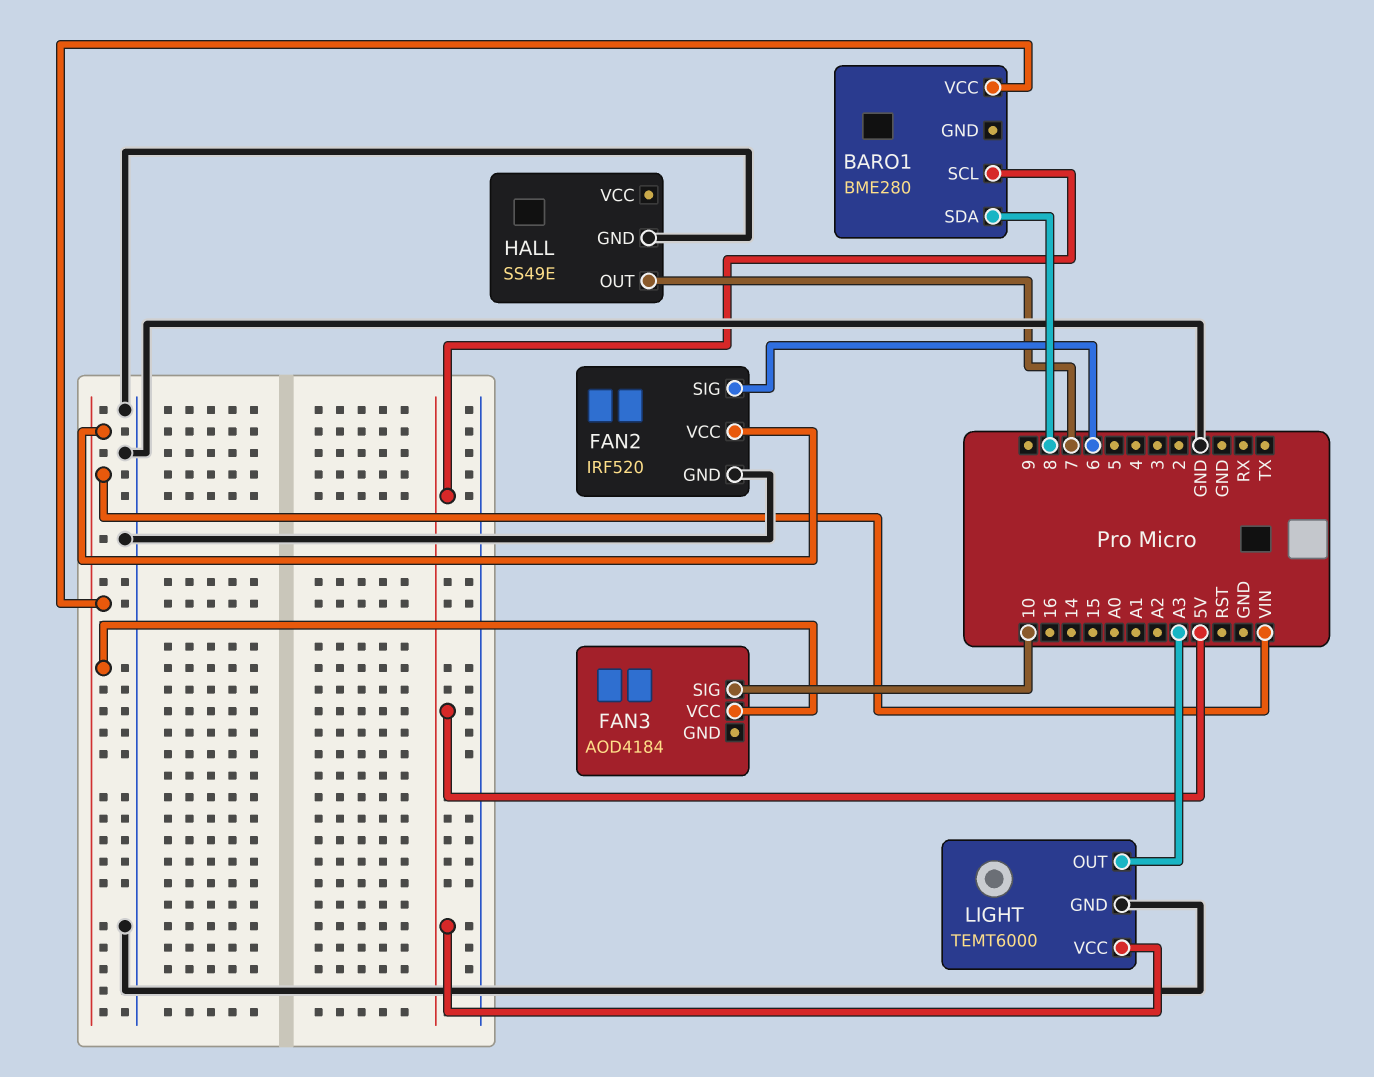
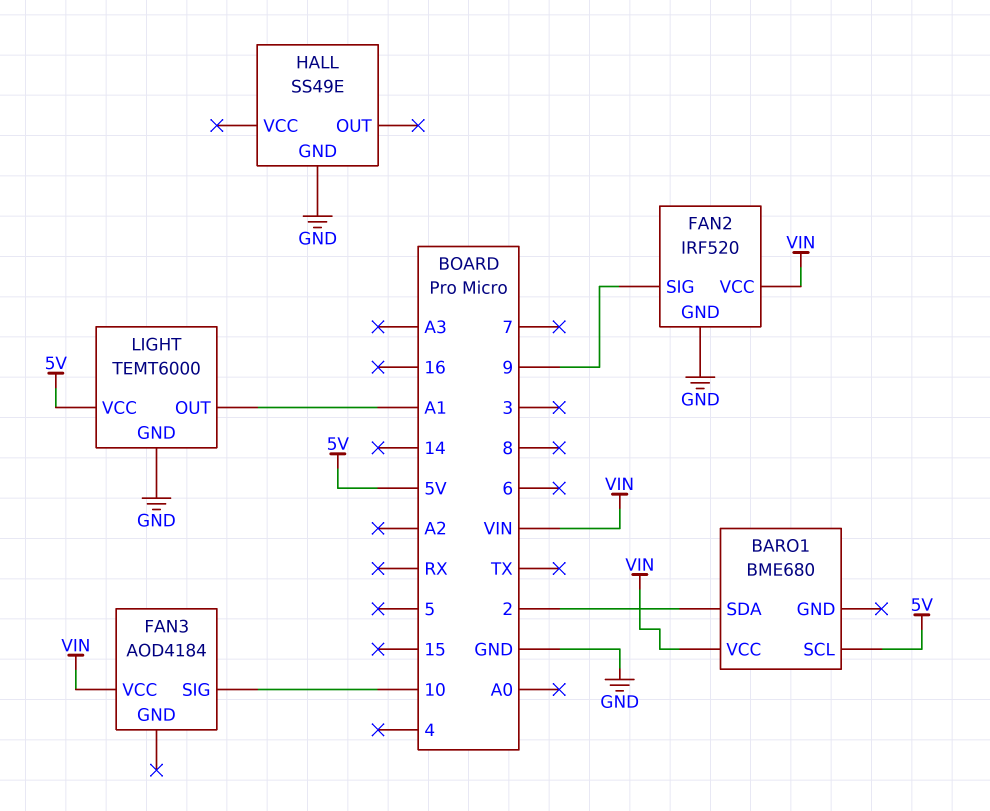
BARO1: BME280 -> BME680
BARO1 pin SDA: 8 -> 2
FAN2 pin SIG: 6 -> 9
HALL pin OUT: 7 -> none
LIGHT pin OUT: A3 -> A1

